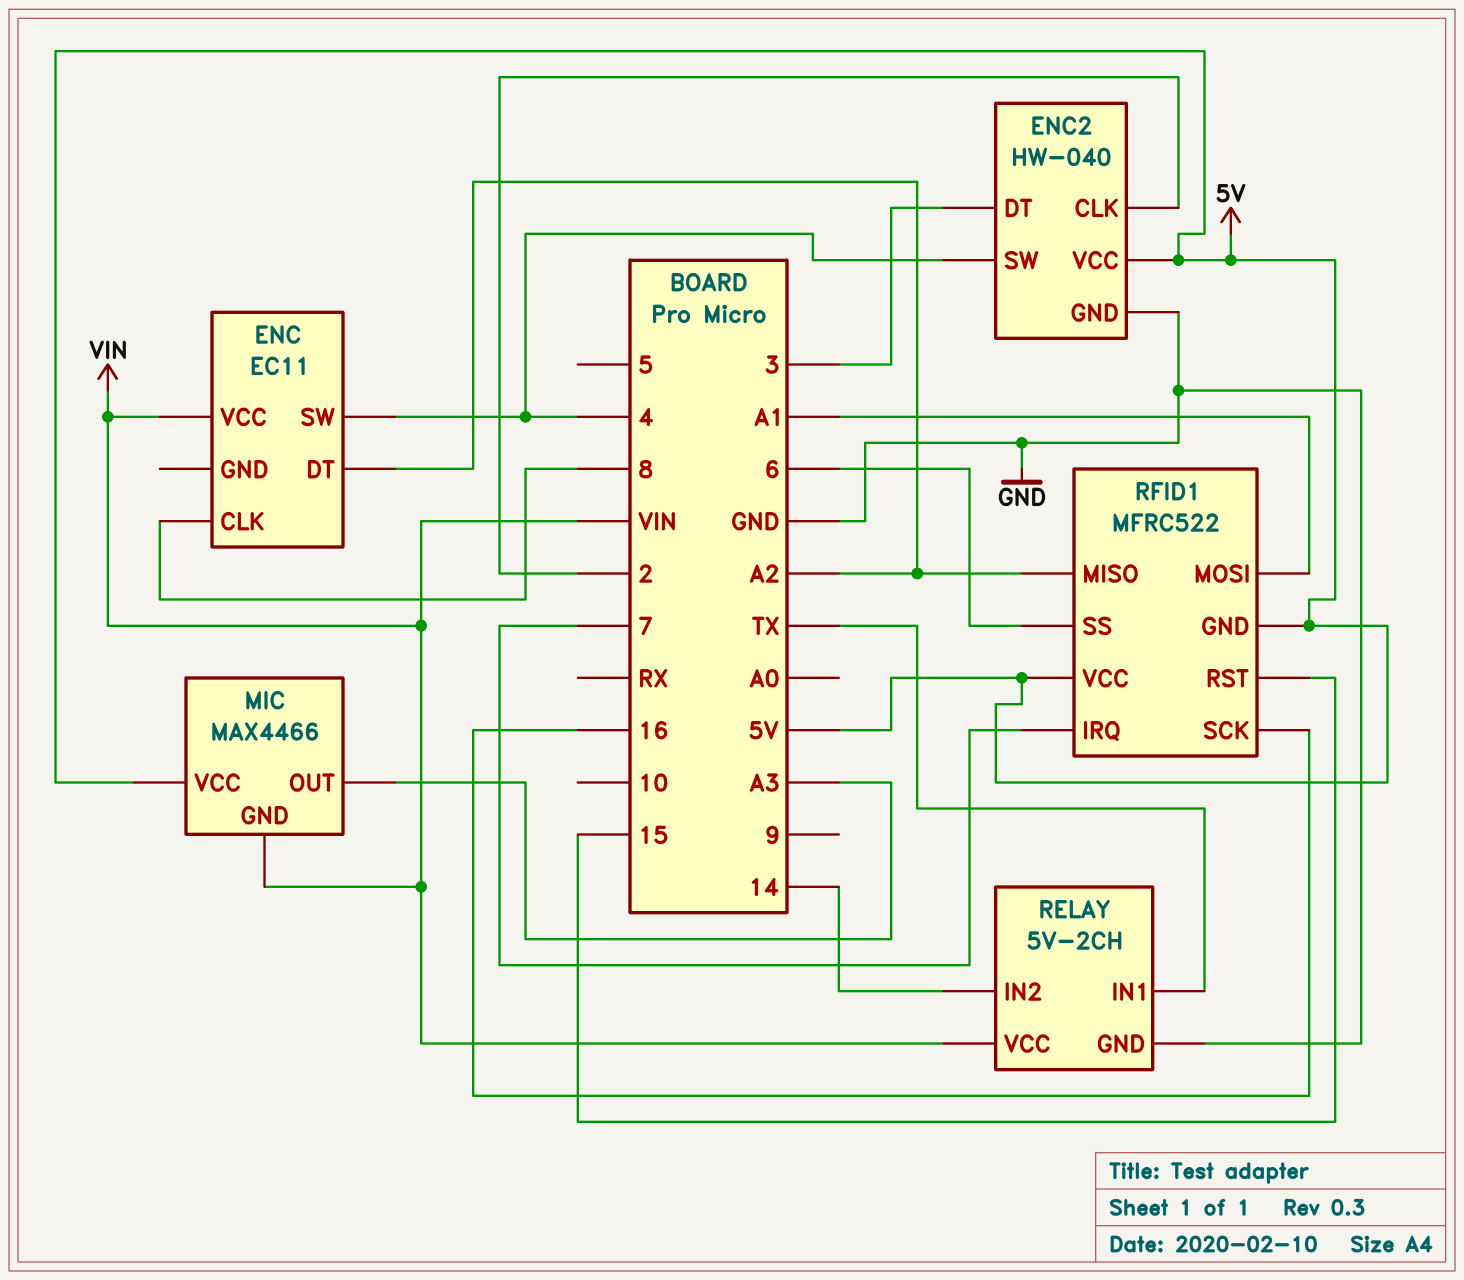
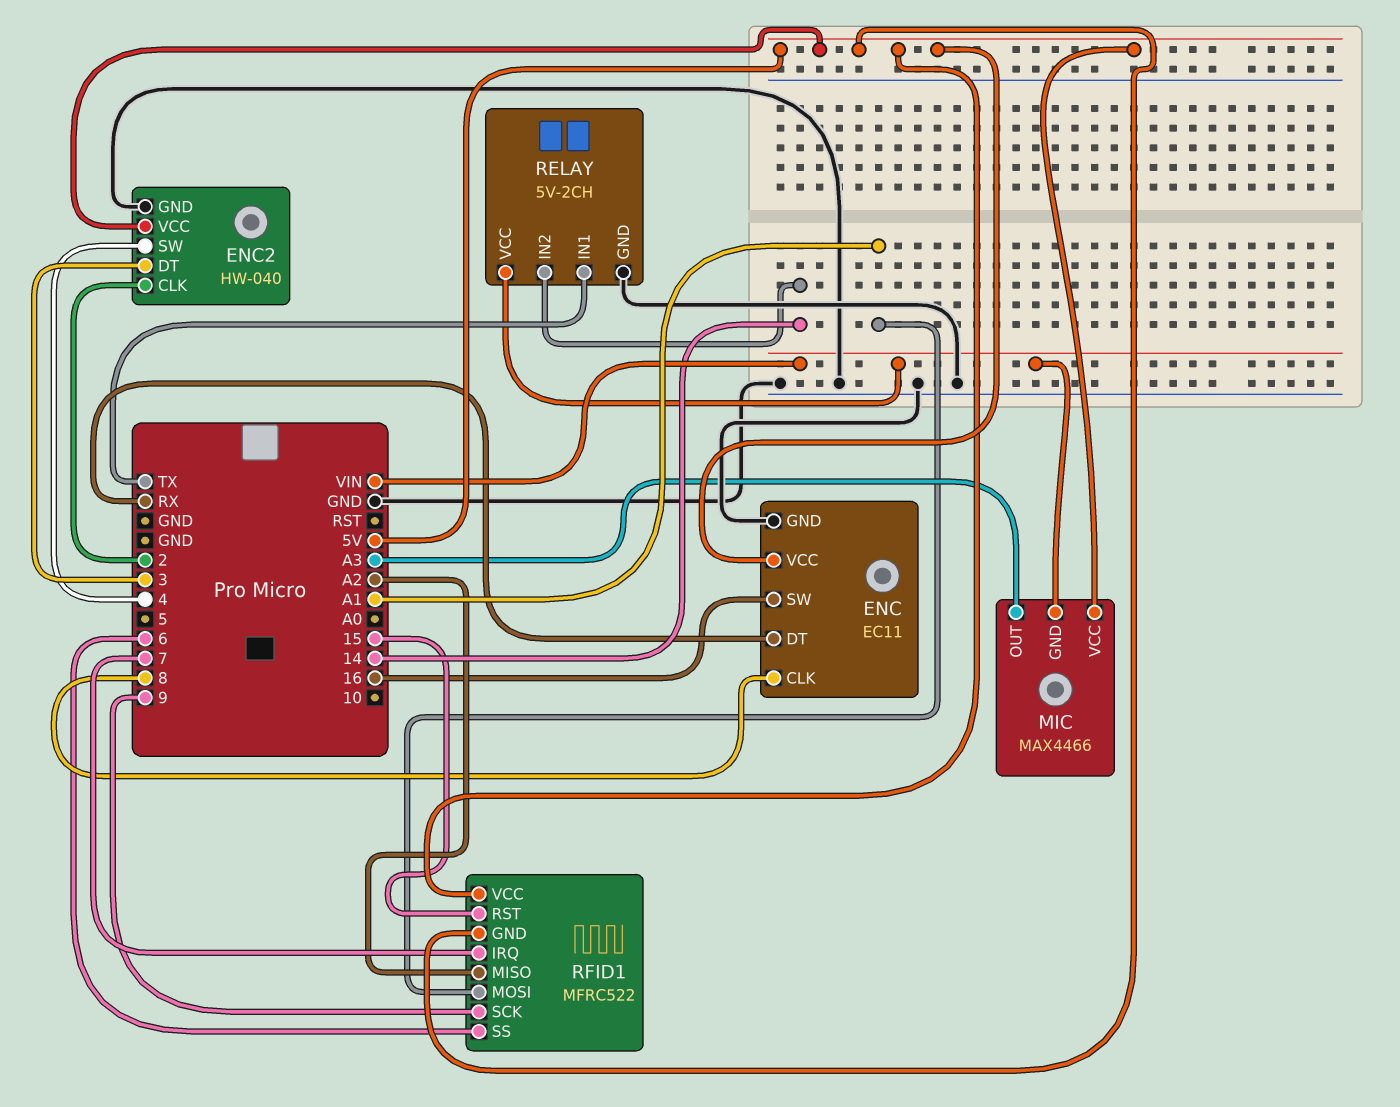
ENC pin DT: A2 -> RX
ENC pin GND: none -> GND
ENC pin SW: 4 -> 16
ENC pin VCC: VIN -> 5V
RFID1 pin SCK: 16 -> 9

